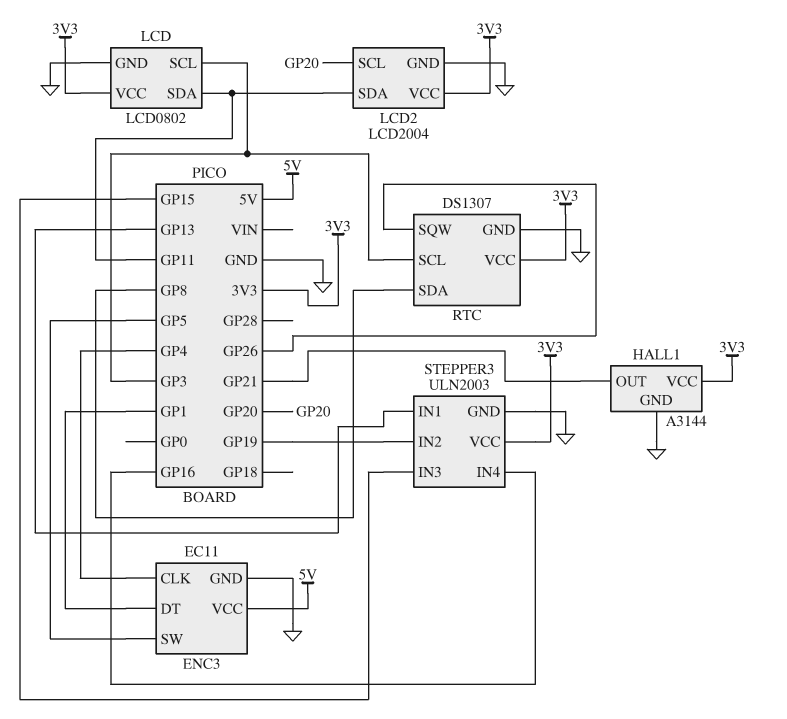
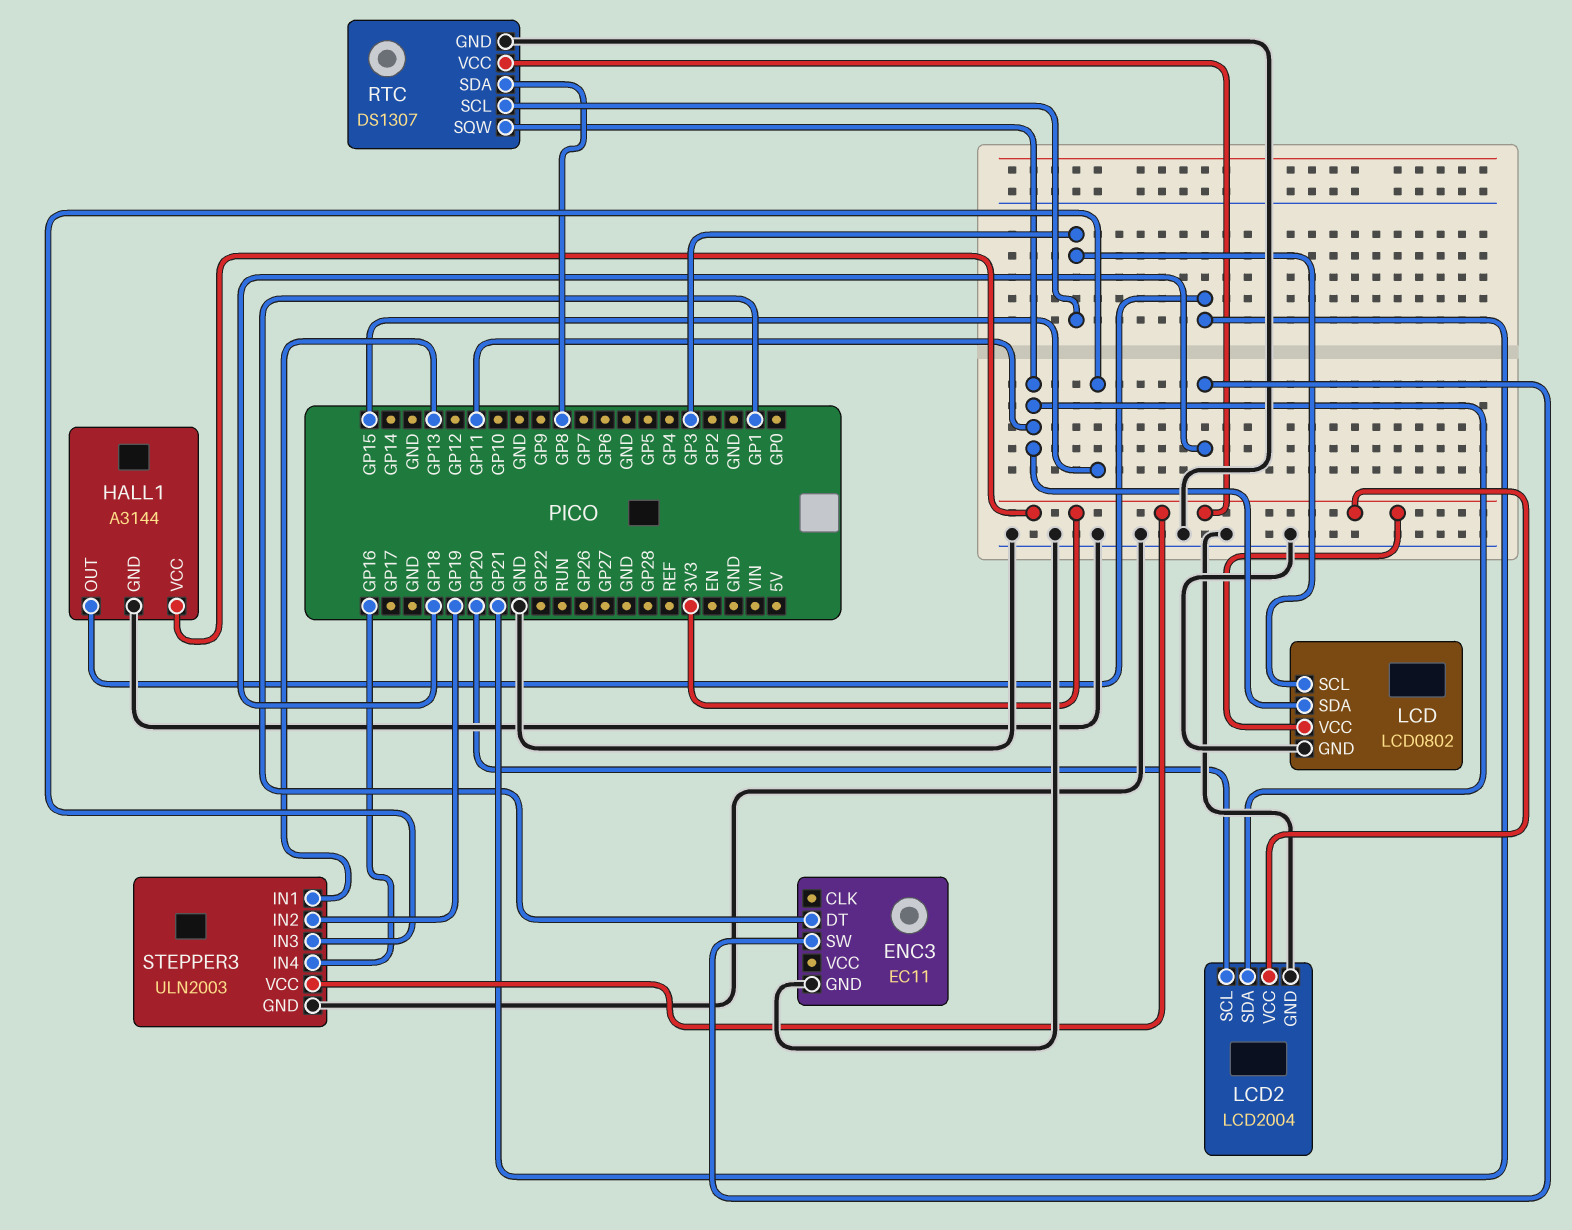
ENC3 pin CLK: GP4 -> none
ENC3 pin SW: GP5 -> GP18
ENC3 pin VCC: 5V -> none
RTC pin SQW: GP26 -> GP11

